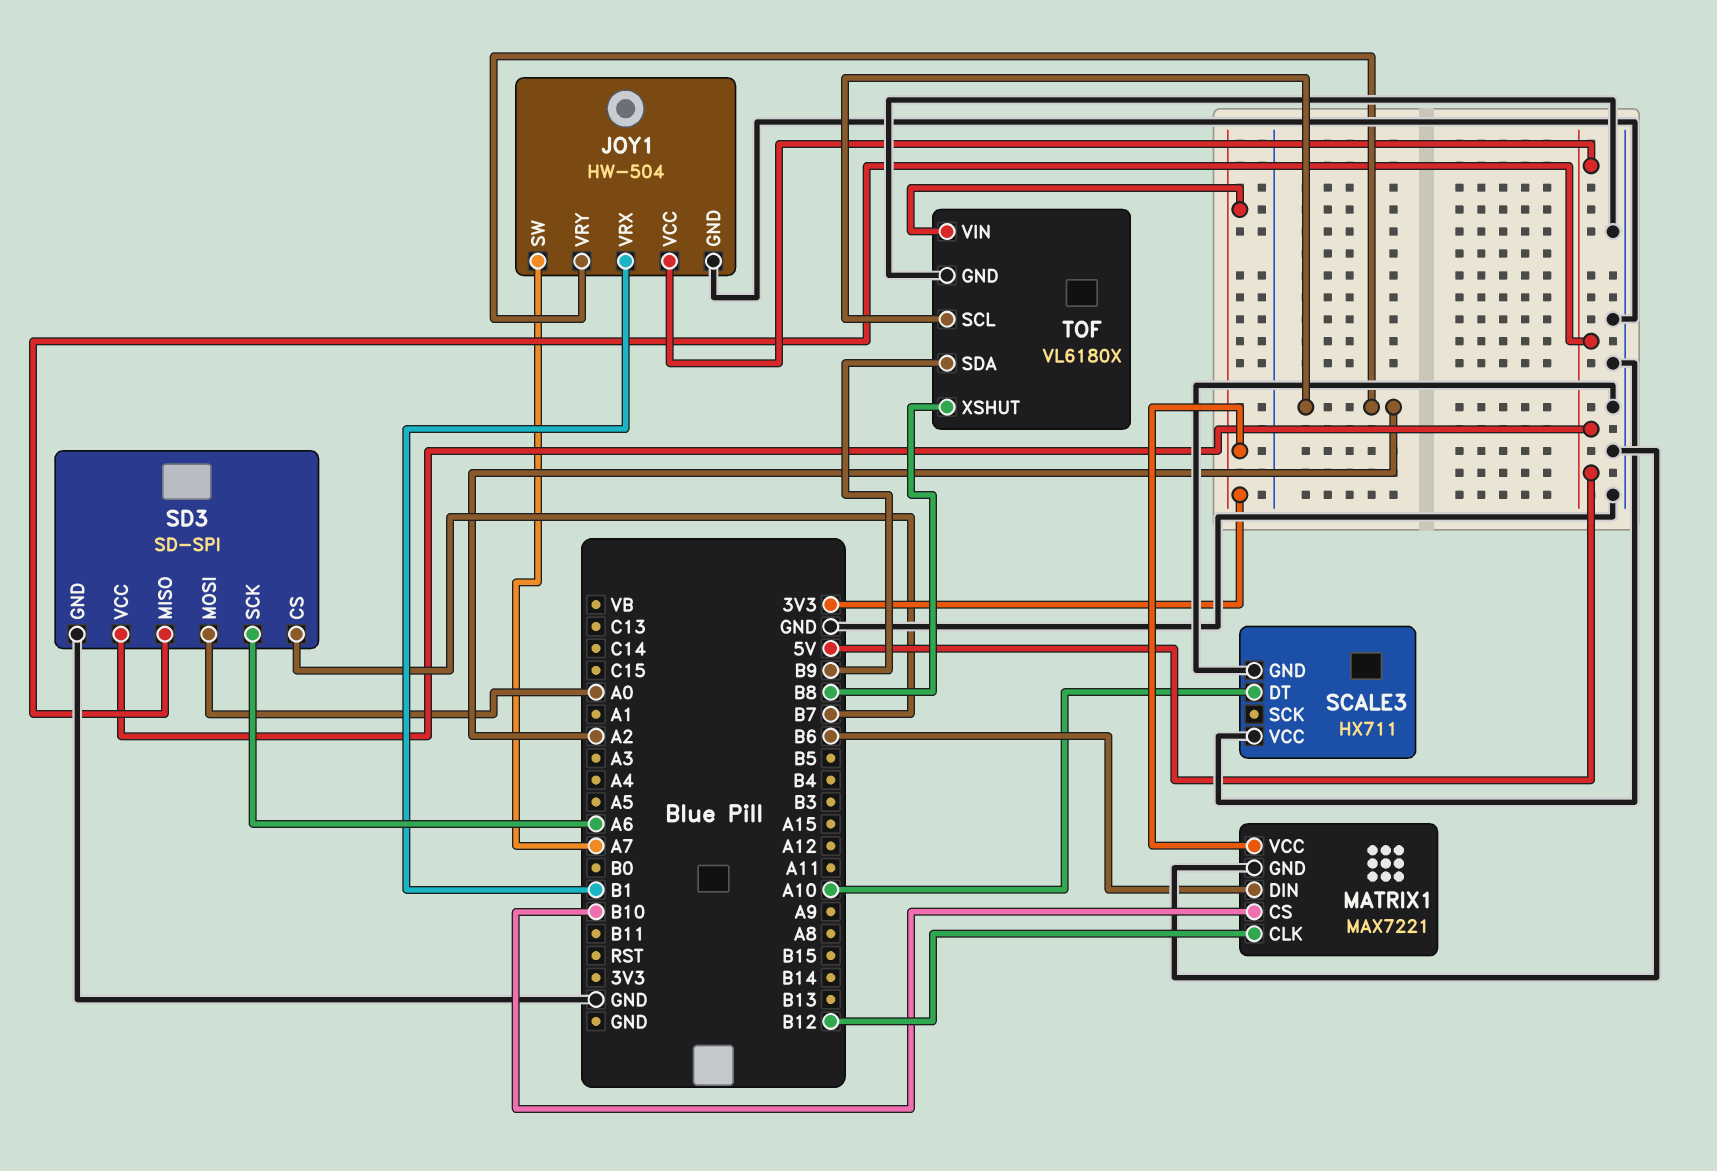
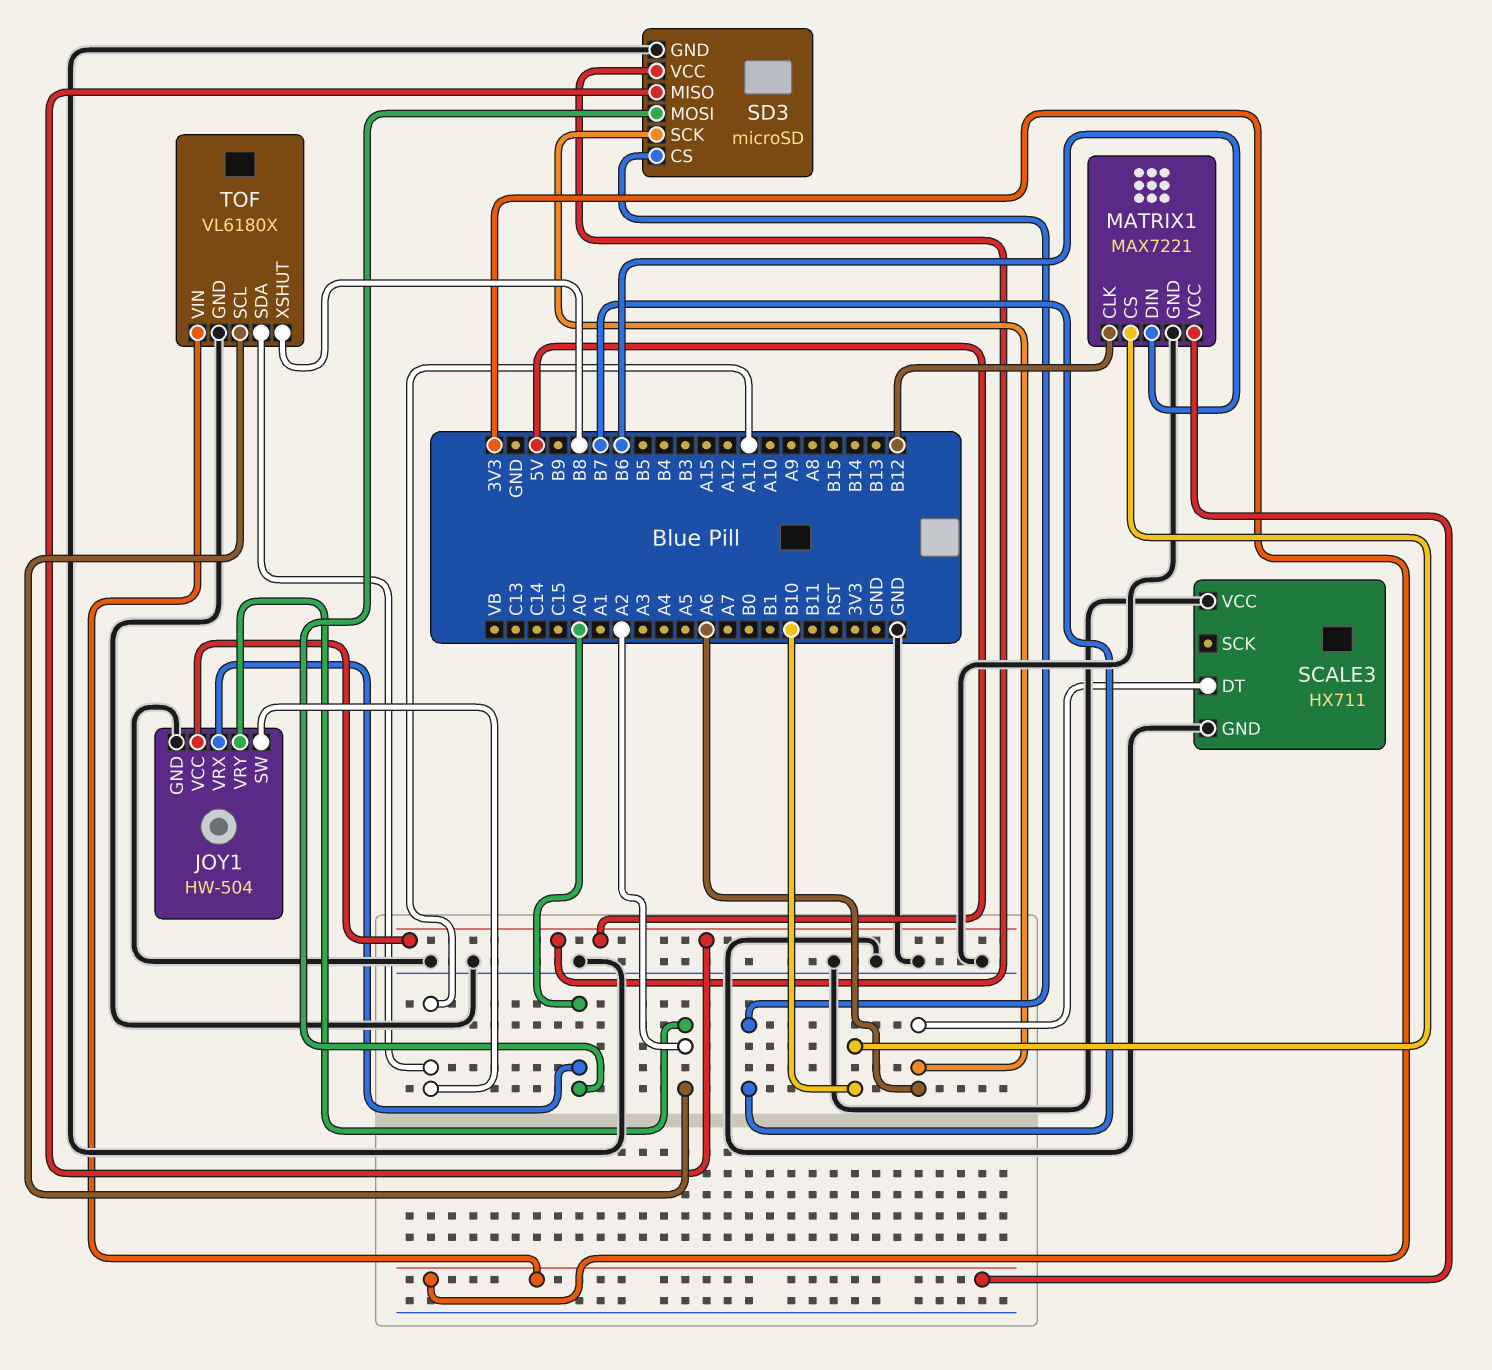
JOY1 pin SW: A7 -> A11
JOY1 pin VRX: B1 -> A0
SCALE3 pin DT: A10 -> A6
SD3: SD-SPI -> microSD
TOF pin SDA: B9 -> A11

